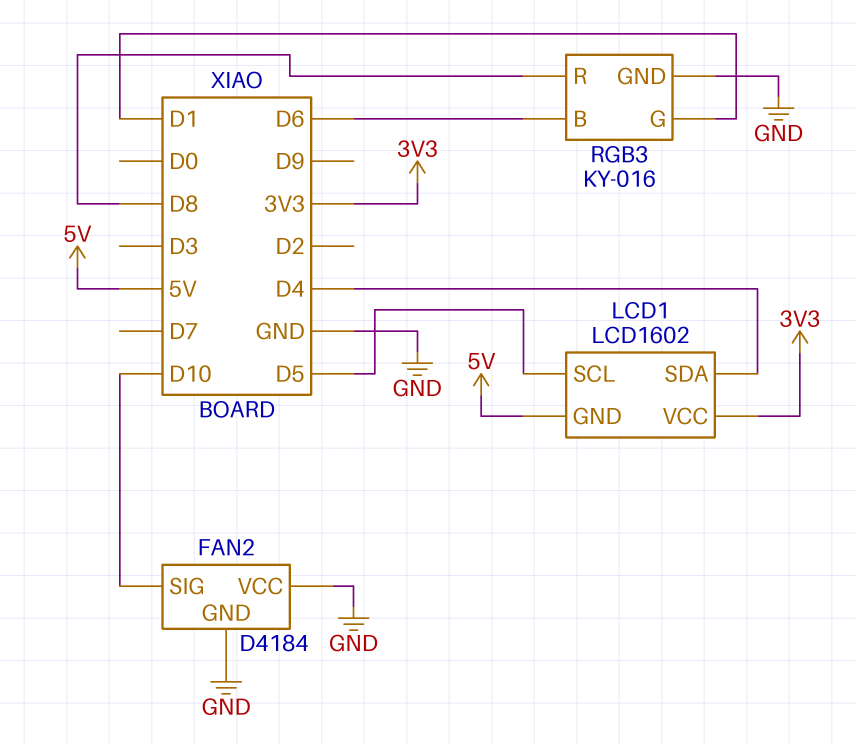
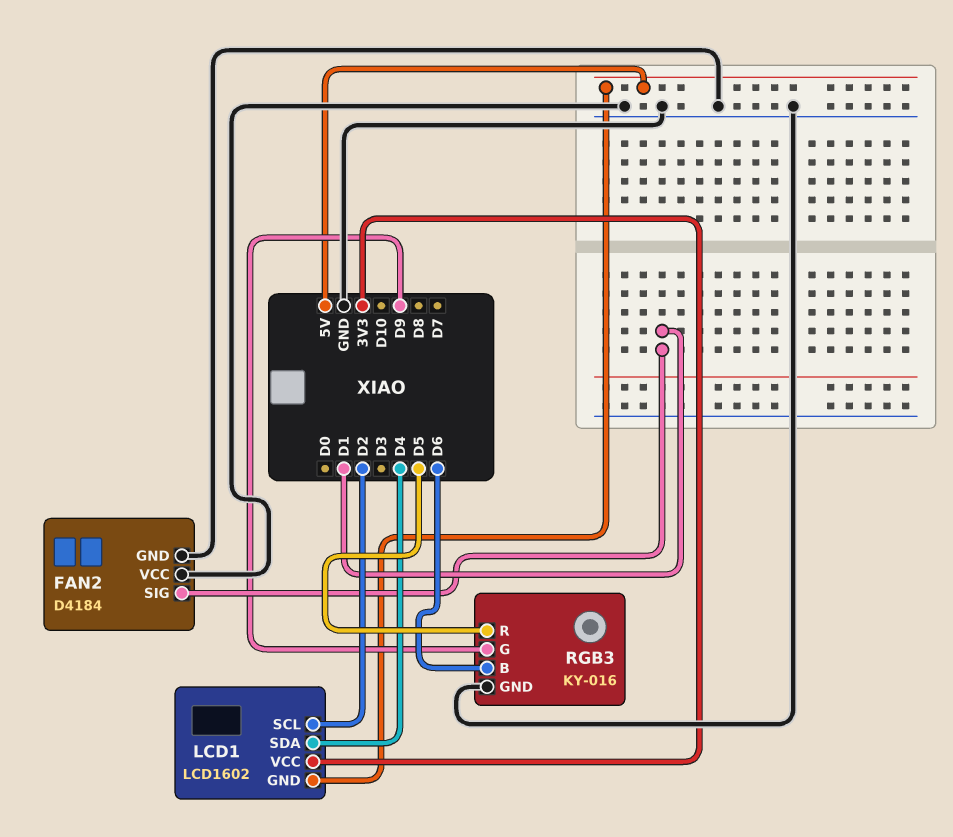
FAN2 pin SIG: D10 -> D1
LCD1 pin SCL: D5 -> D2
RGB3 pin G: D1 -> D9
RGB3 pin R: D8 -> D5

